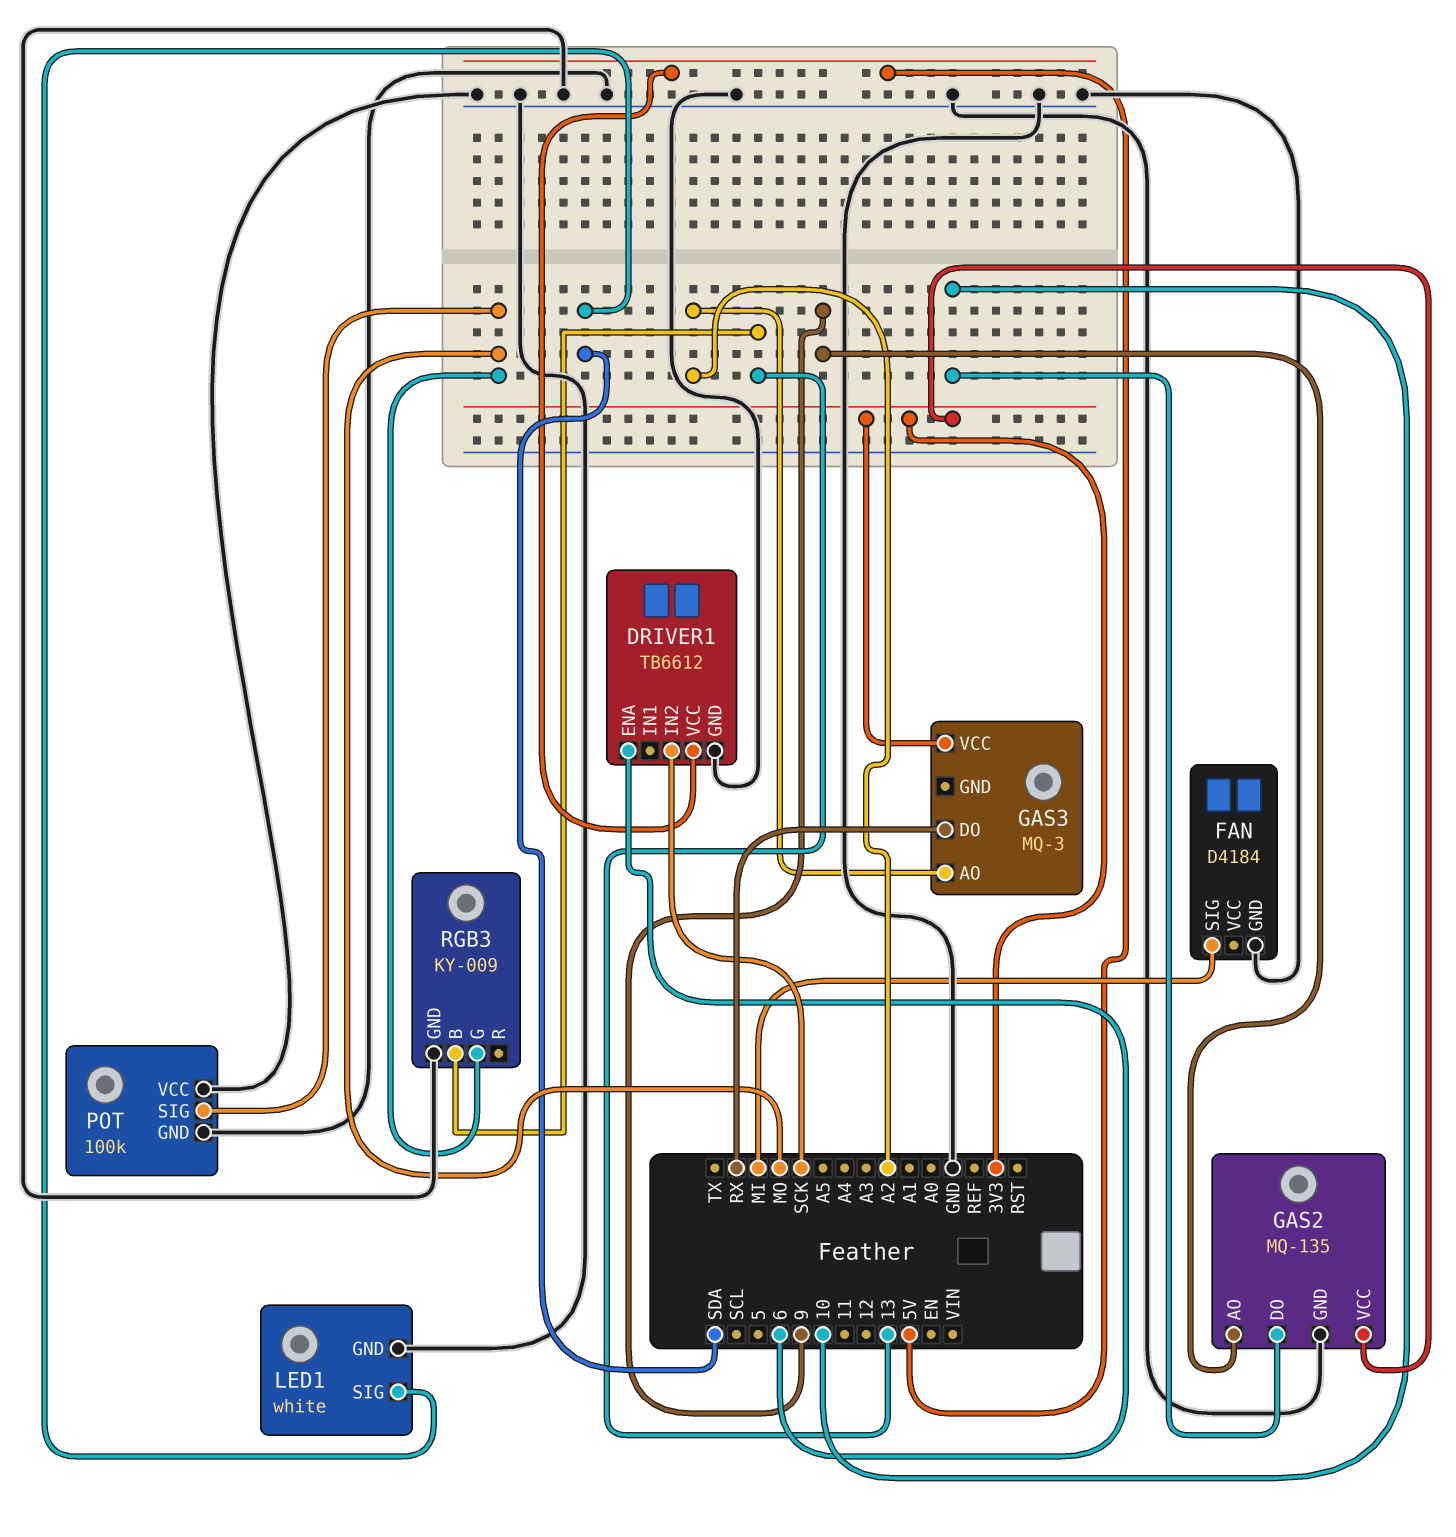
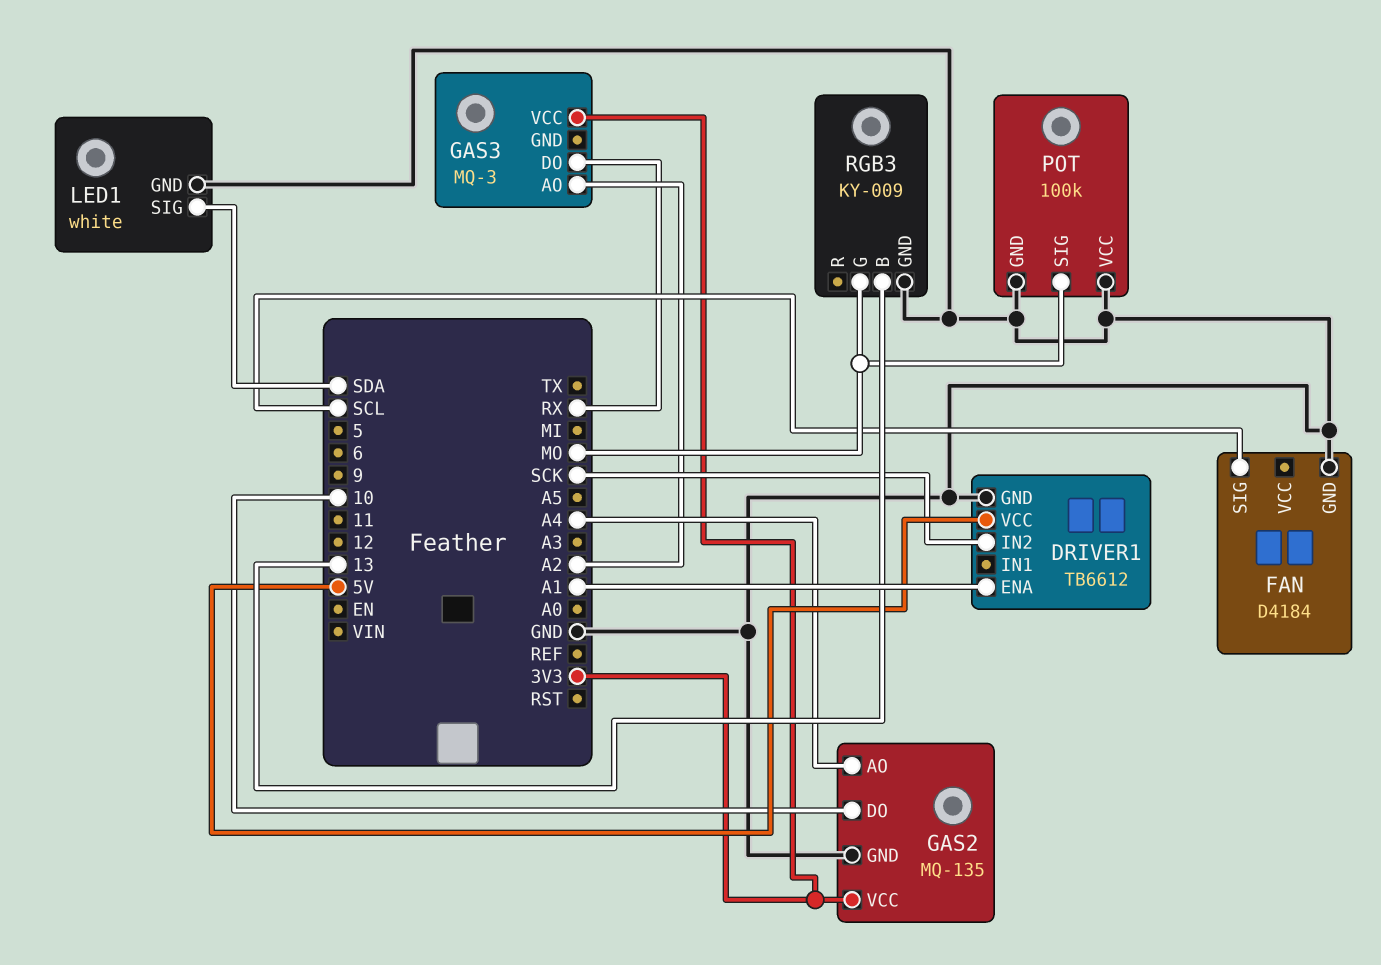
DRIVER1 pin ENA: 6 -> A1
FAN pin SIG: MI -> SCL
GAS2 pin AO: 9 -> A4

